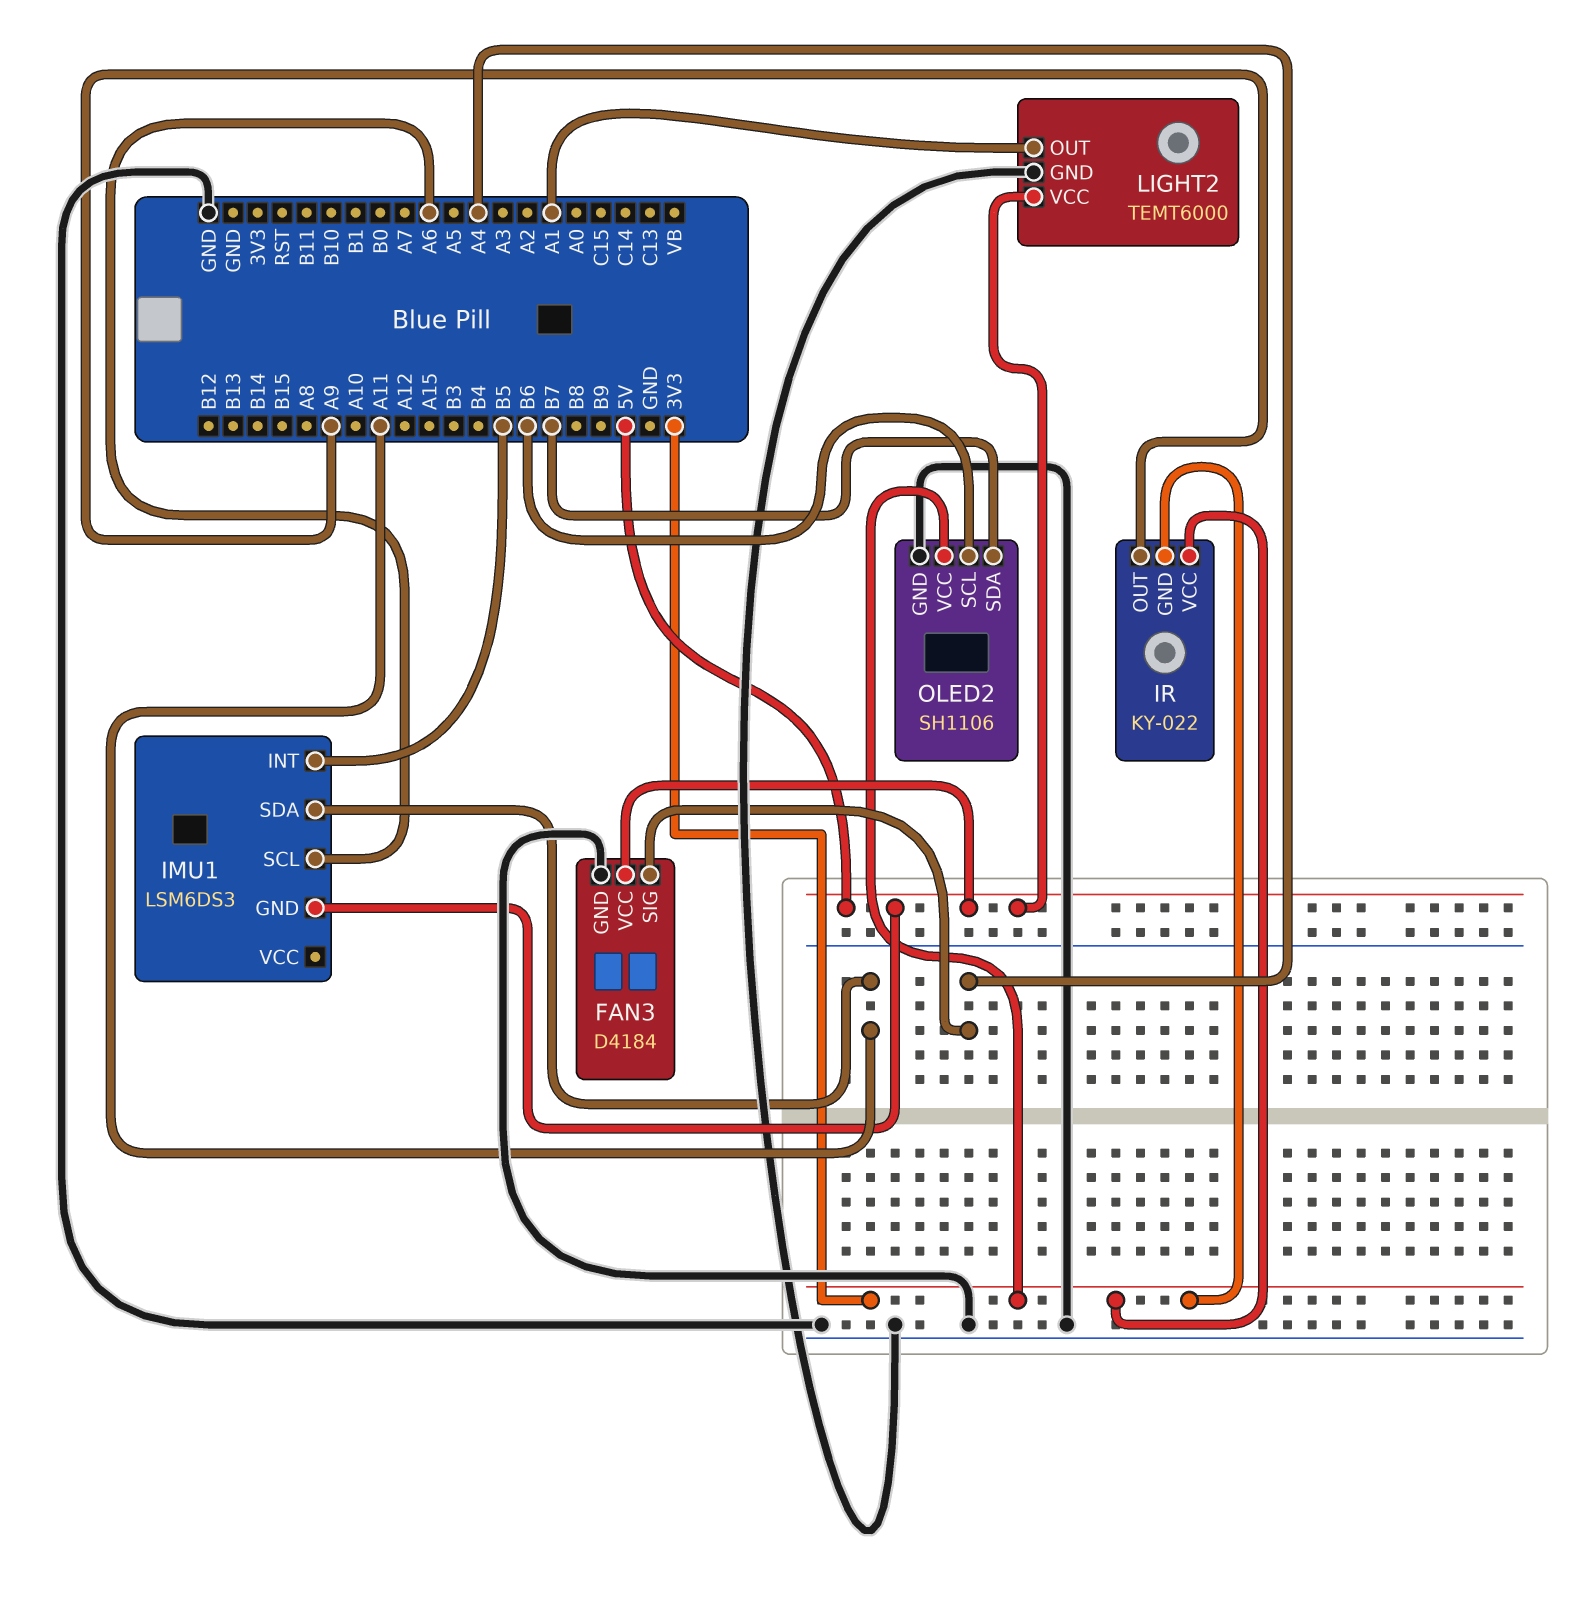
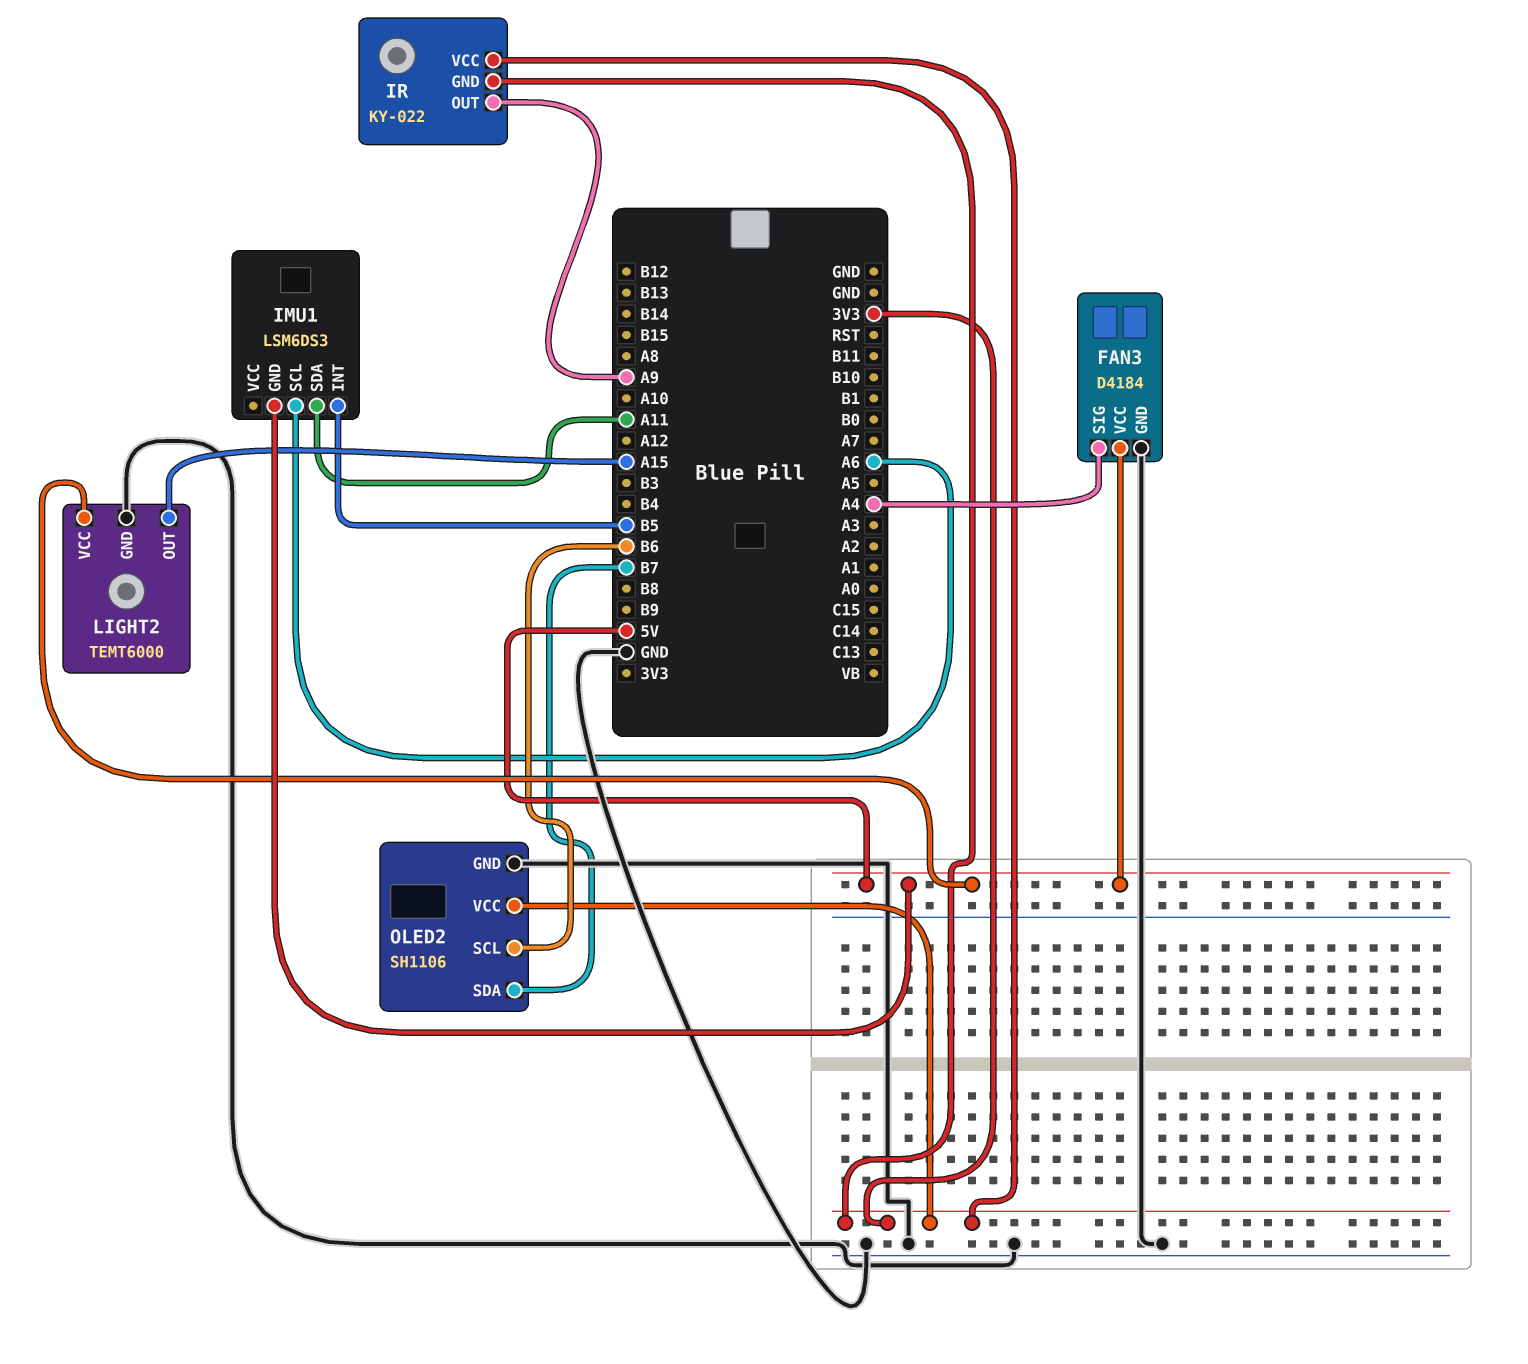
LIGHT2 pin OUT: A1 -> A15

